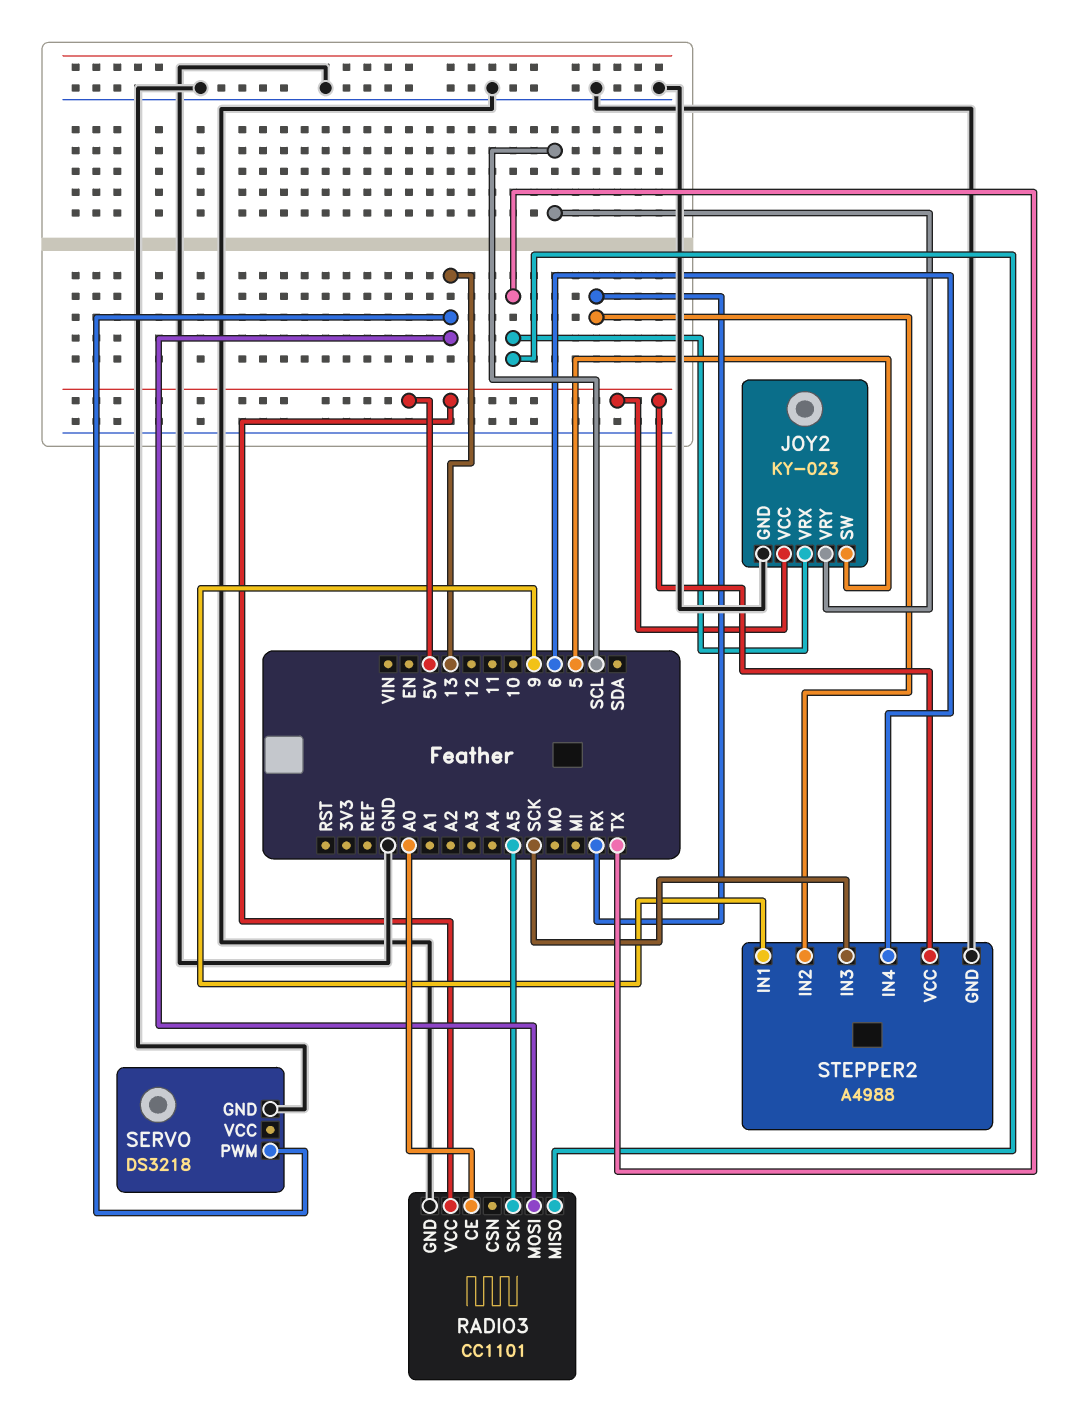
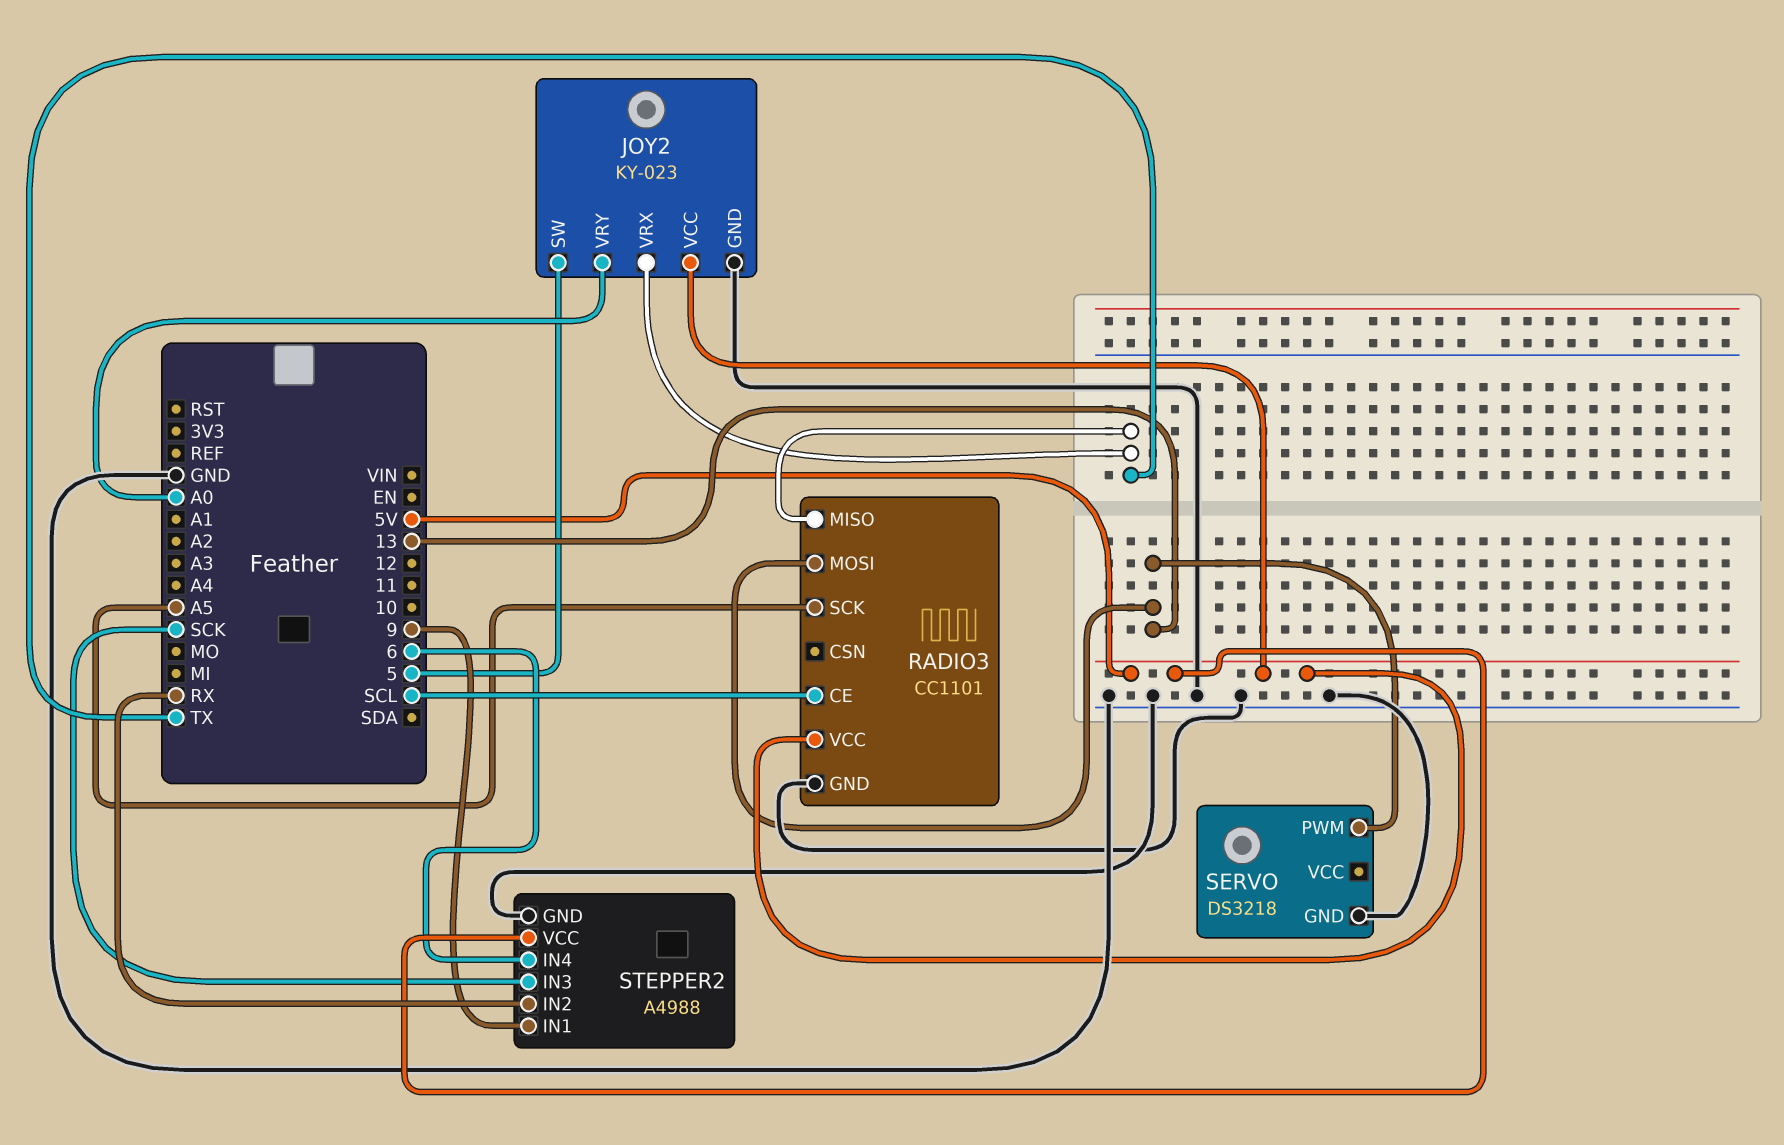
JOY2 pin VRY: SCL -> A0
RADIO3 pin CE: A0 -> SCL

